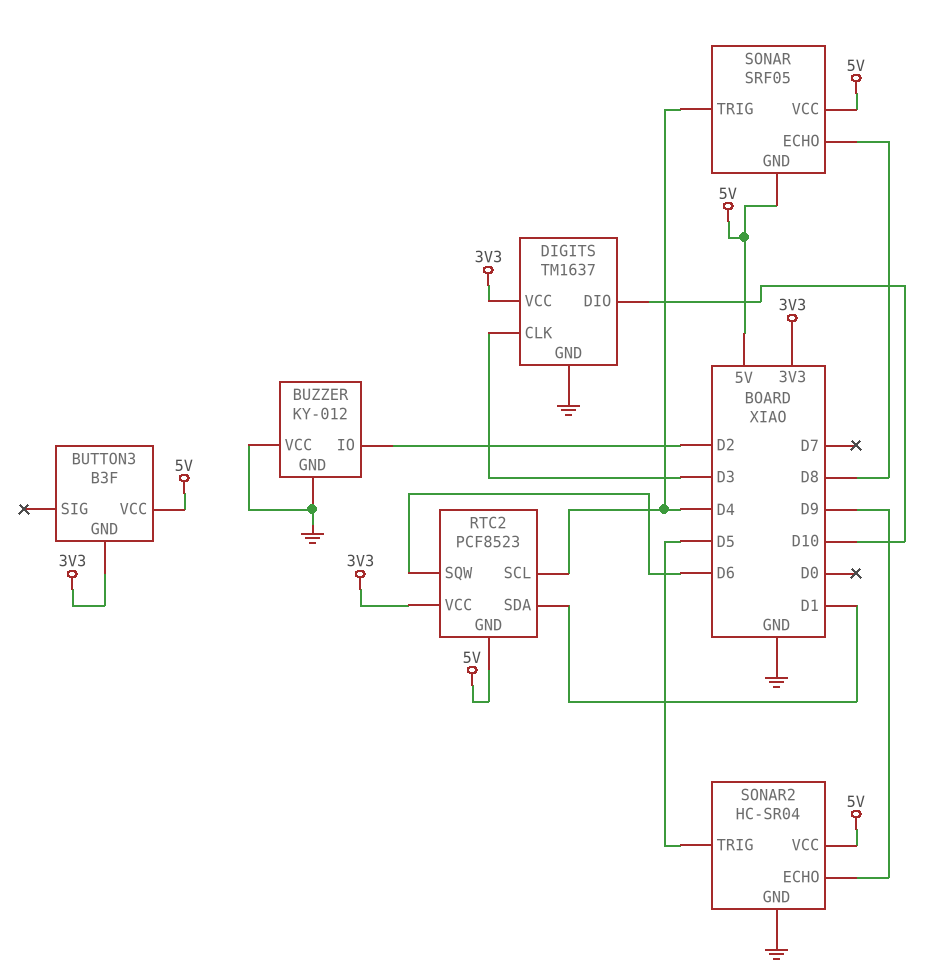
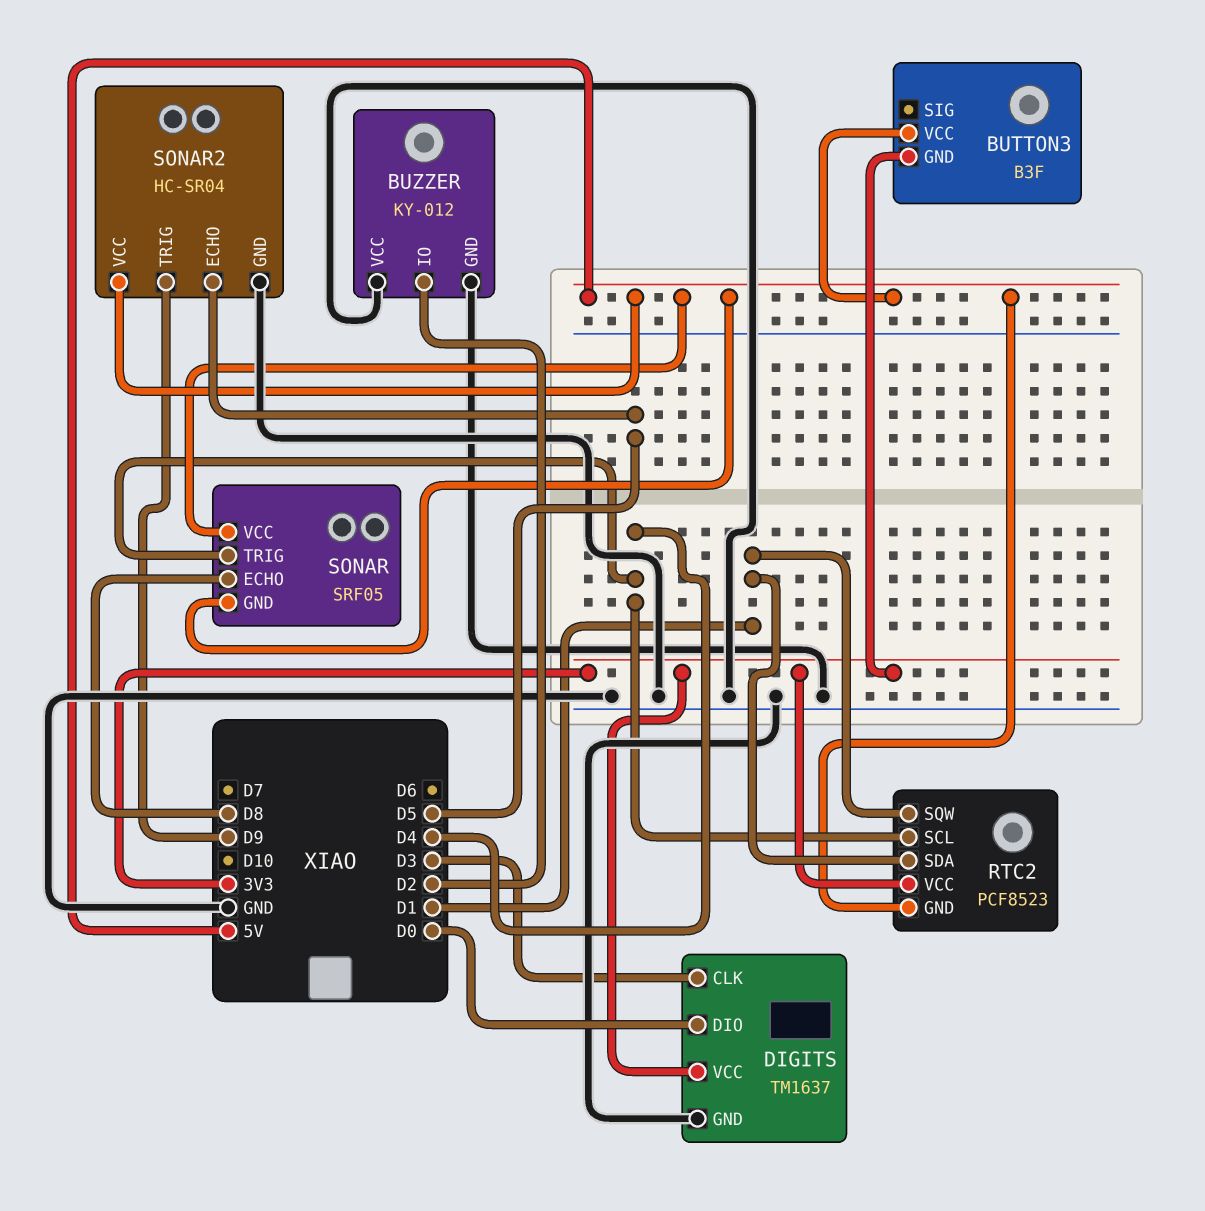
DIGITS pin DIO: D10 -> D0
RTC2 pin SQW: D6 -> D1
SONAR2 pin ECHO: D9 -> D5
SONAR2 pin TRIG: D5 -> D9

